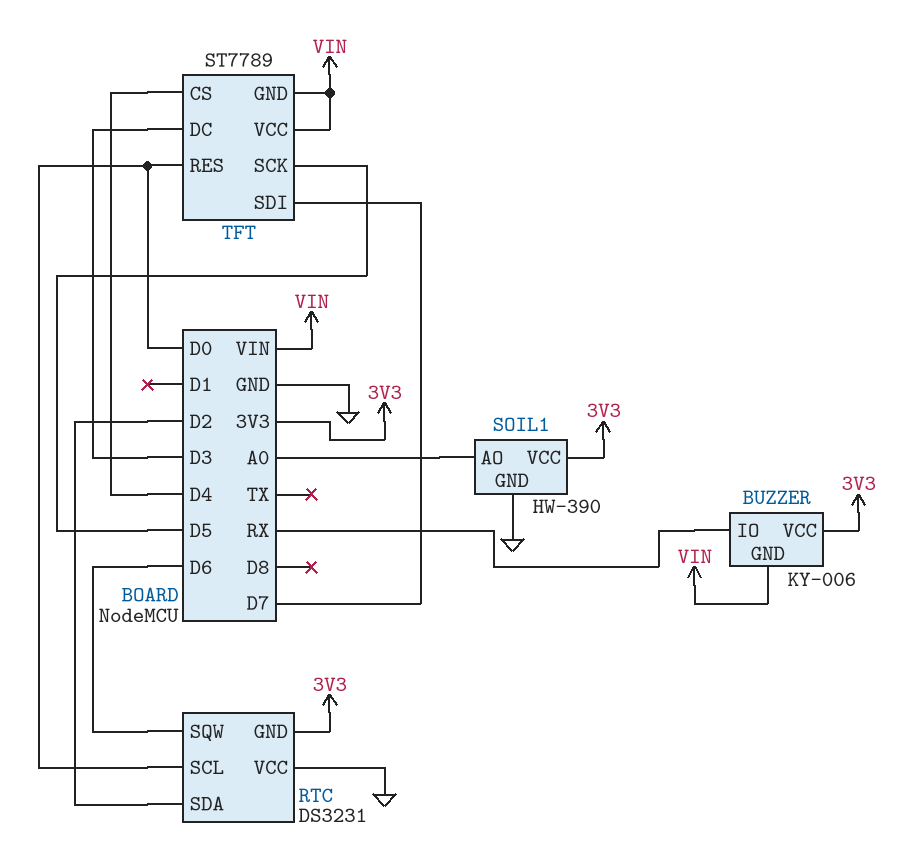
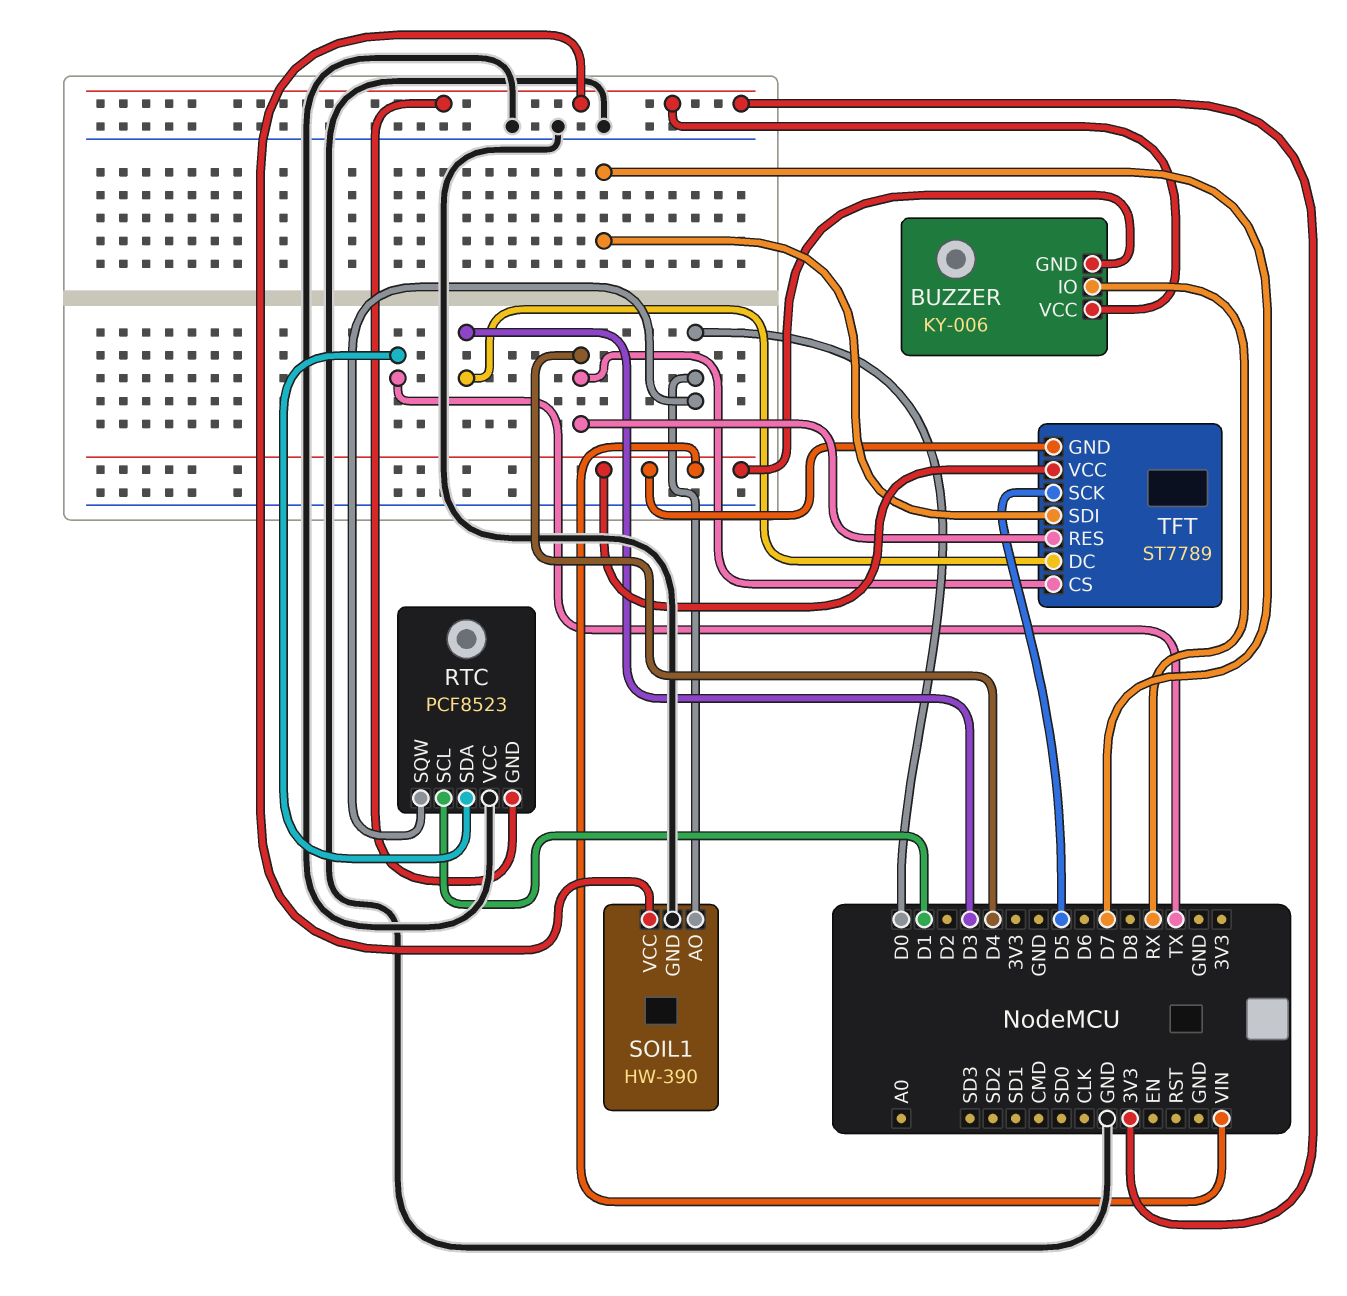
RTC: DS3231 -> PCF8523
RTC pin SCL: D0 -> D1
RTC pin SDA: D2 -> TX
RTC pin SQW: D6 -> D0
SOIL1 pin AO: A0 -> D0
TFT pin RES: D0 -> D4

